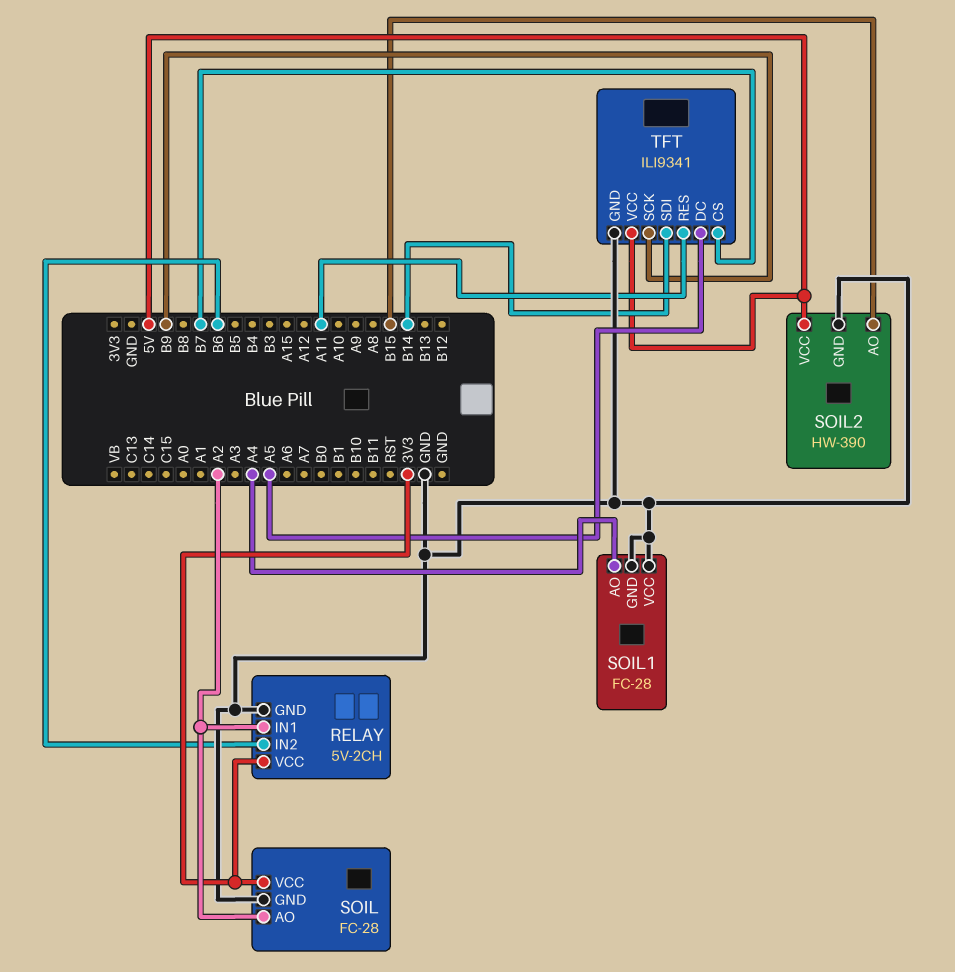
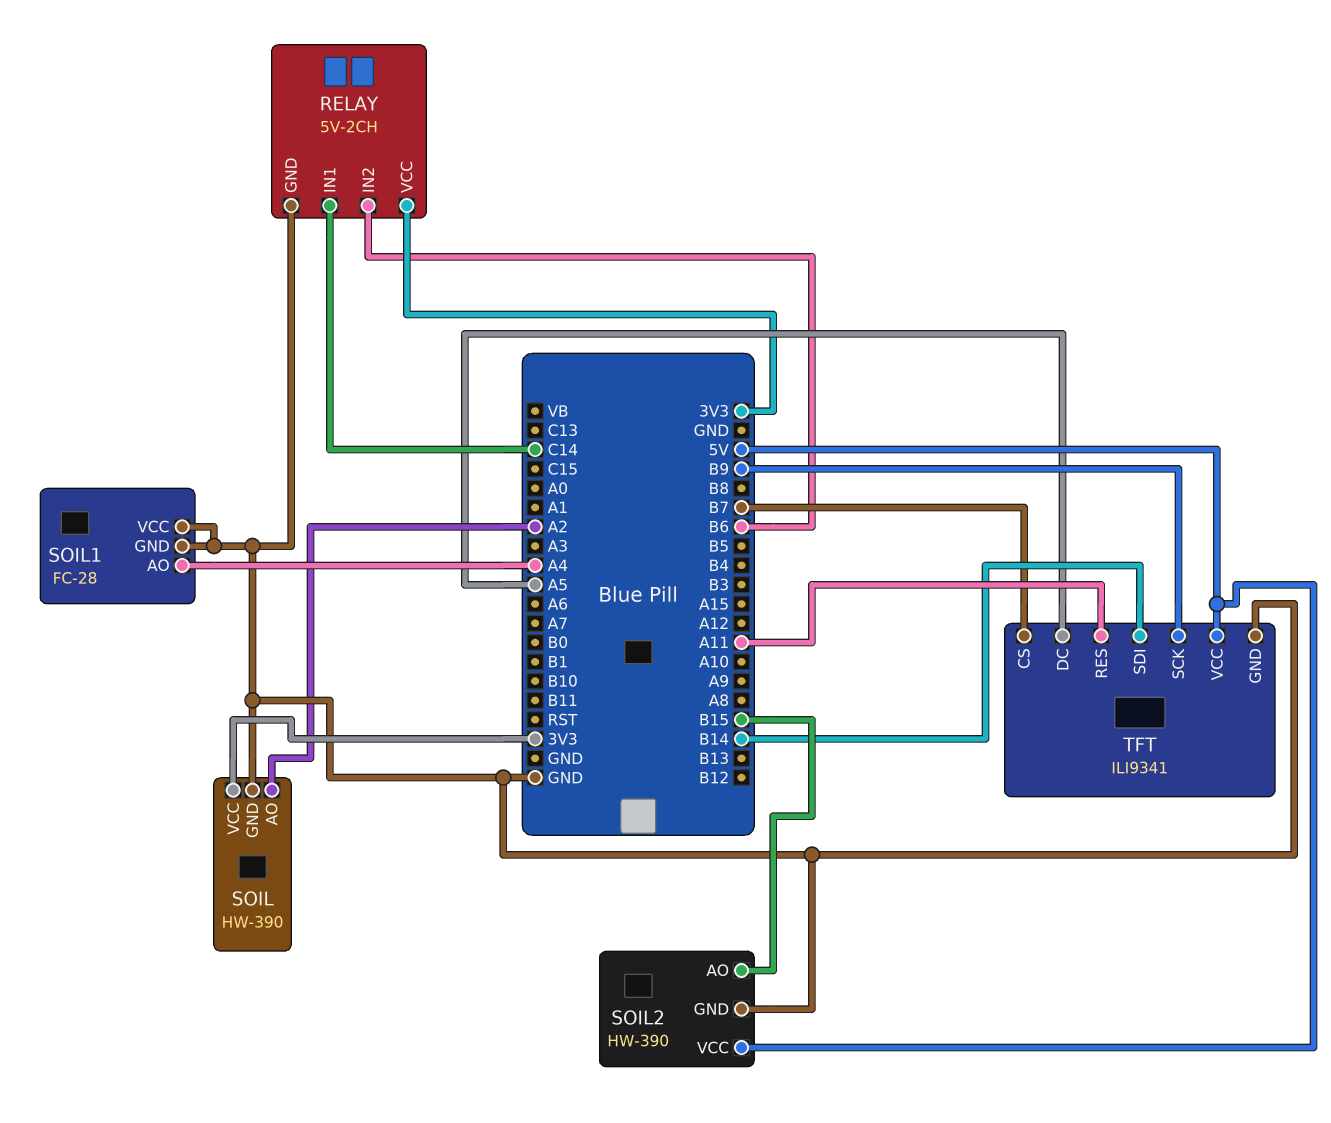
RELAY pin IN1: A2 -> C14
SOIL: FC-28 -> HW-390

